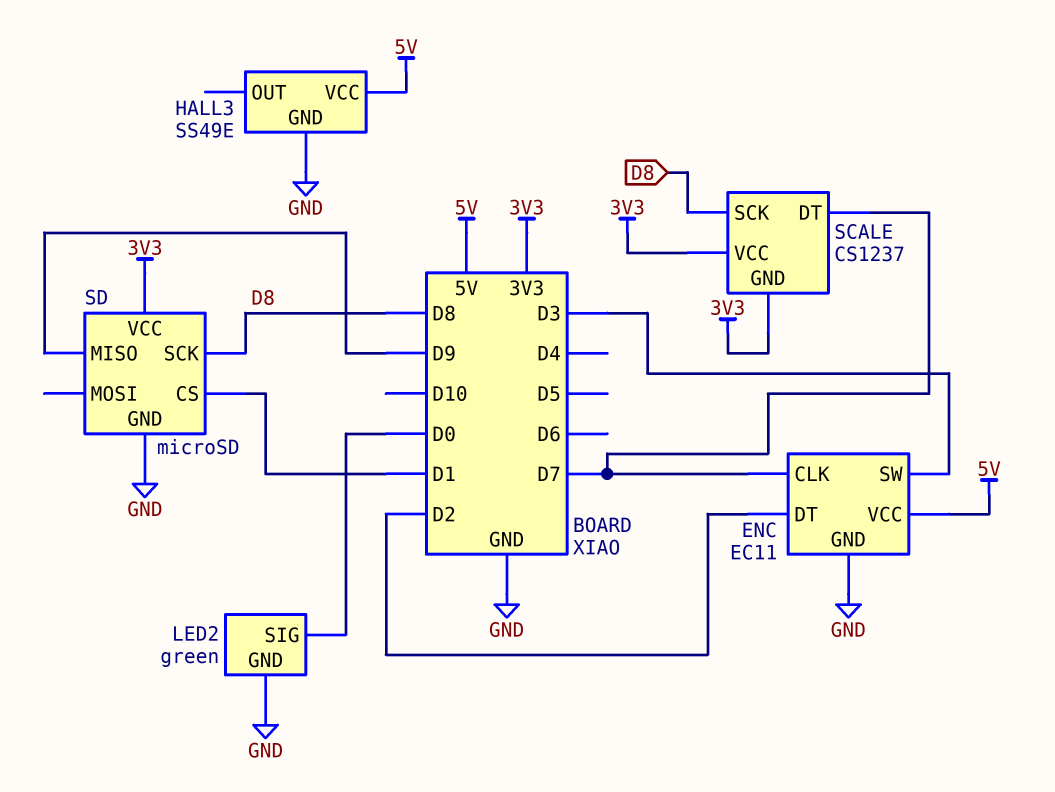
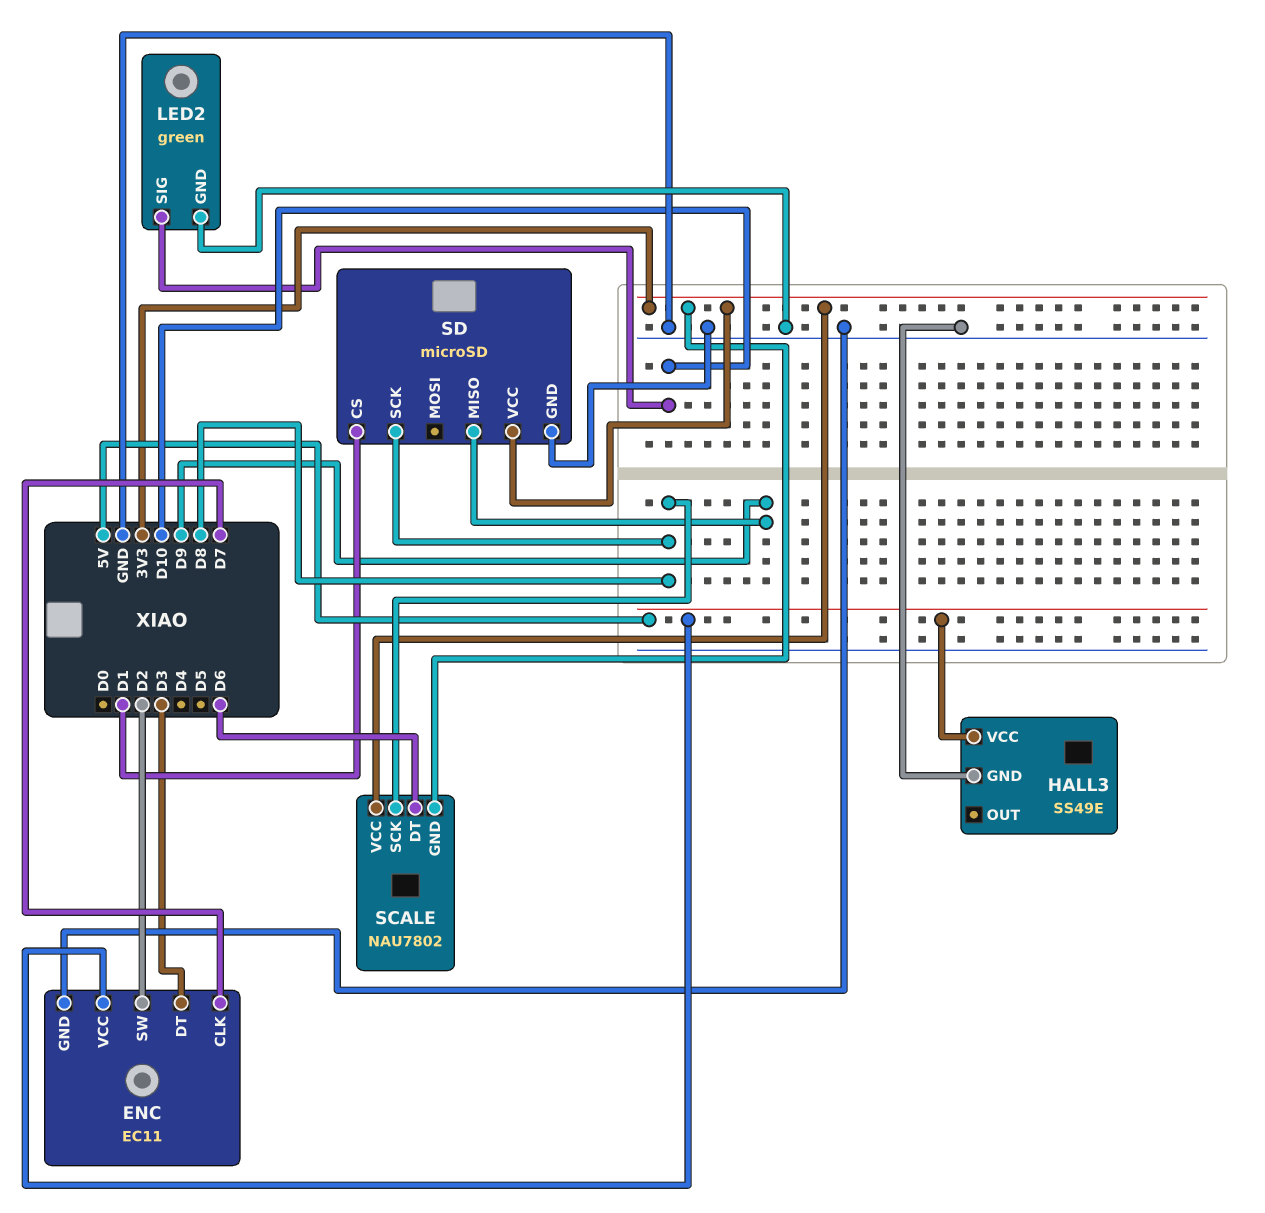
ENC pin DT: D2 -> D3
ENC pin SW: D3 -> D2
LED2 pin SIG: D0 -> D10
SCALE: CS1237 -> NAU7802
SCALE pin DT: D7 -> D6

